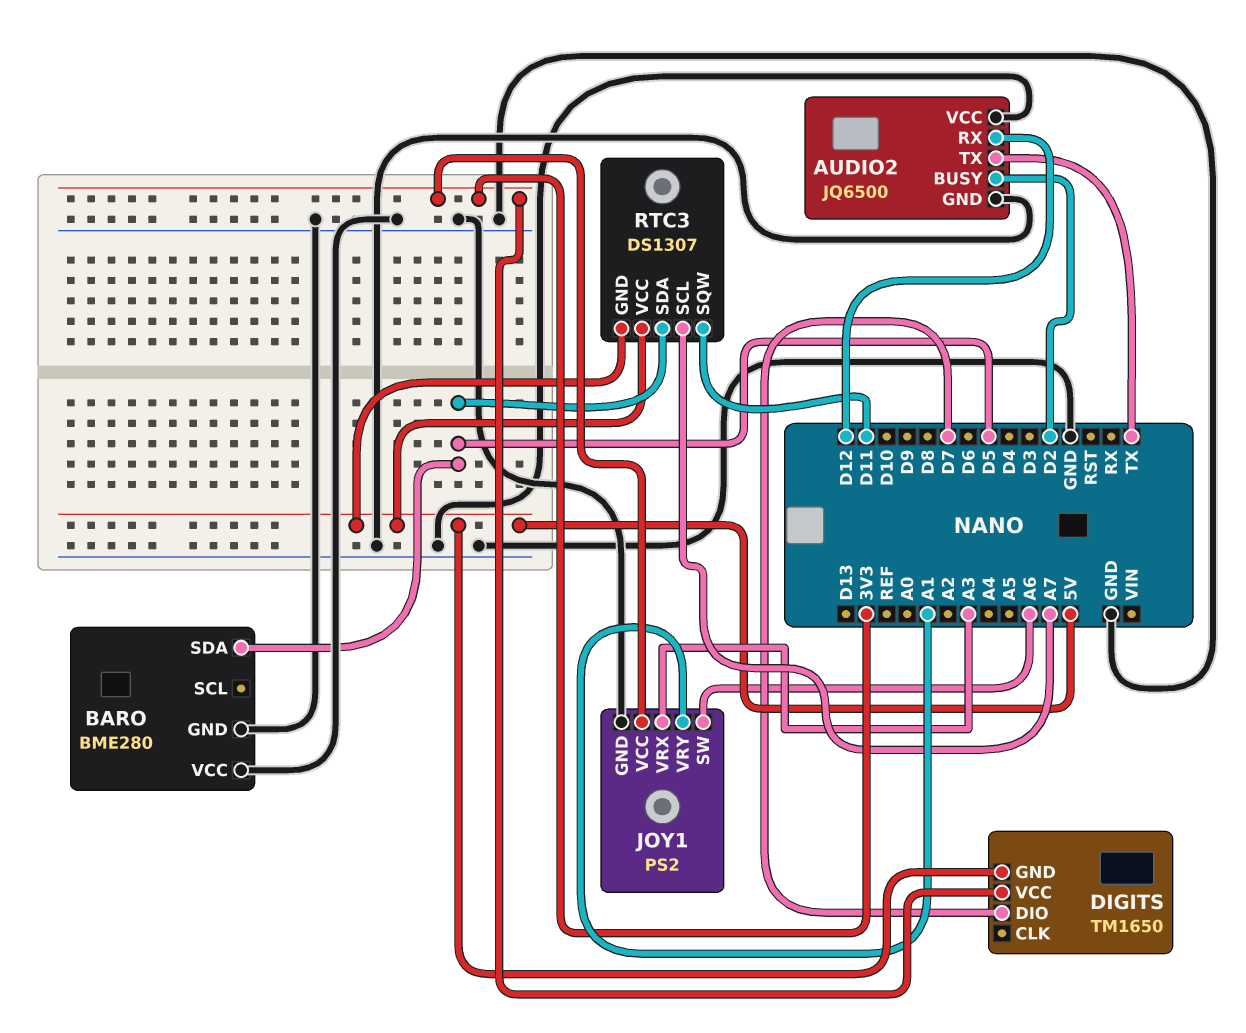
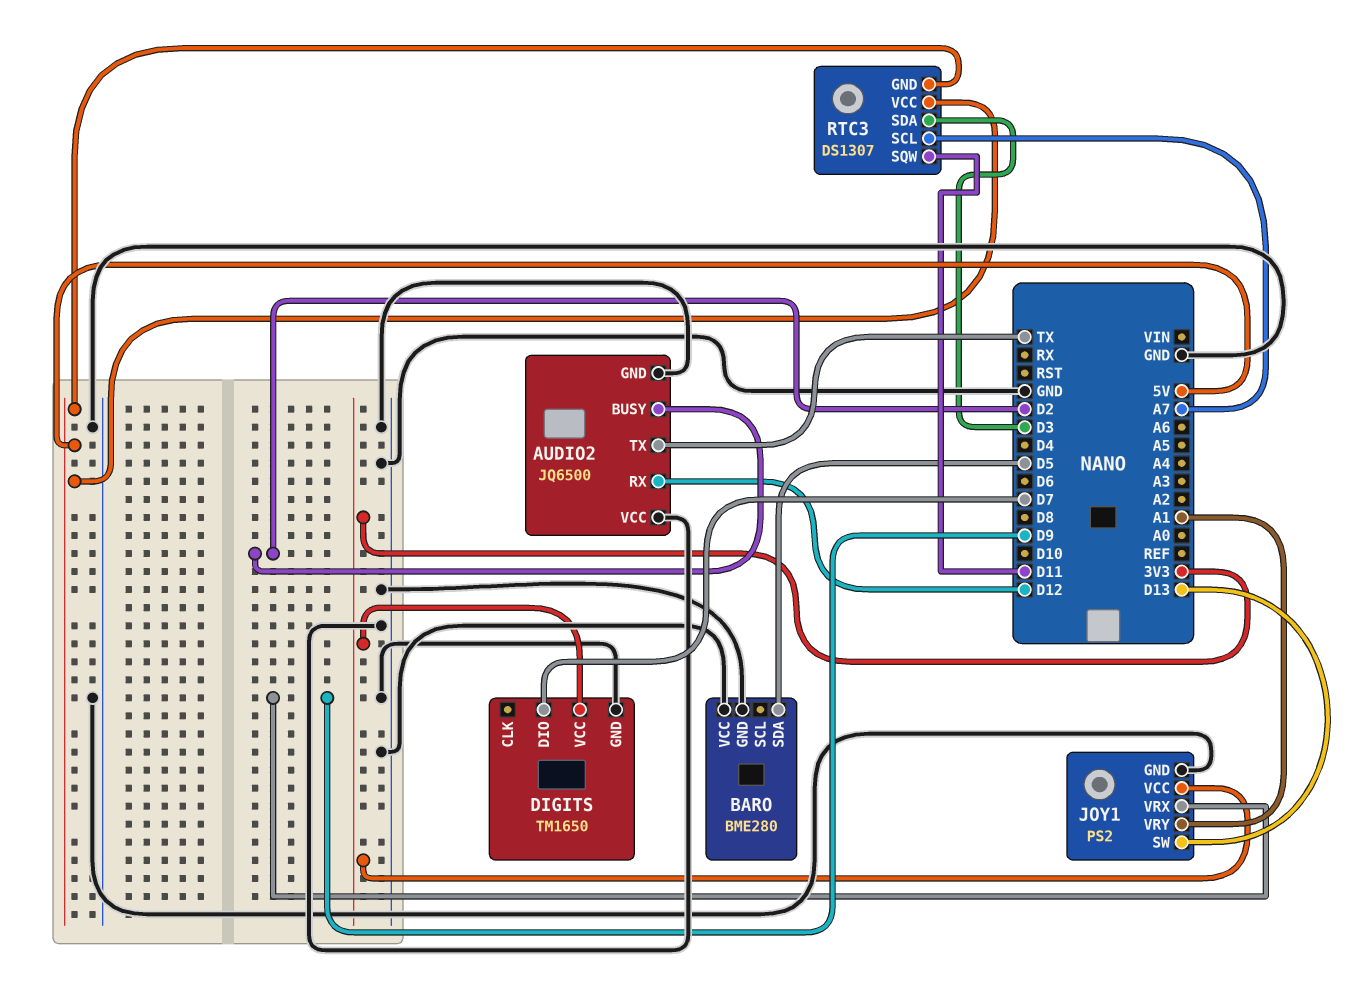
DIGITS pin GND: 5V -> GND
JOY1 pin SW: A6 -> D13
JOY1 pin VRX: A3 -> D9
RTC3 pin SDA: D5 -> D3

